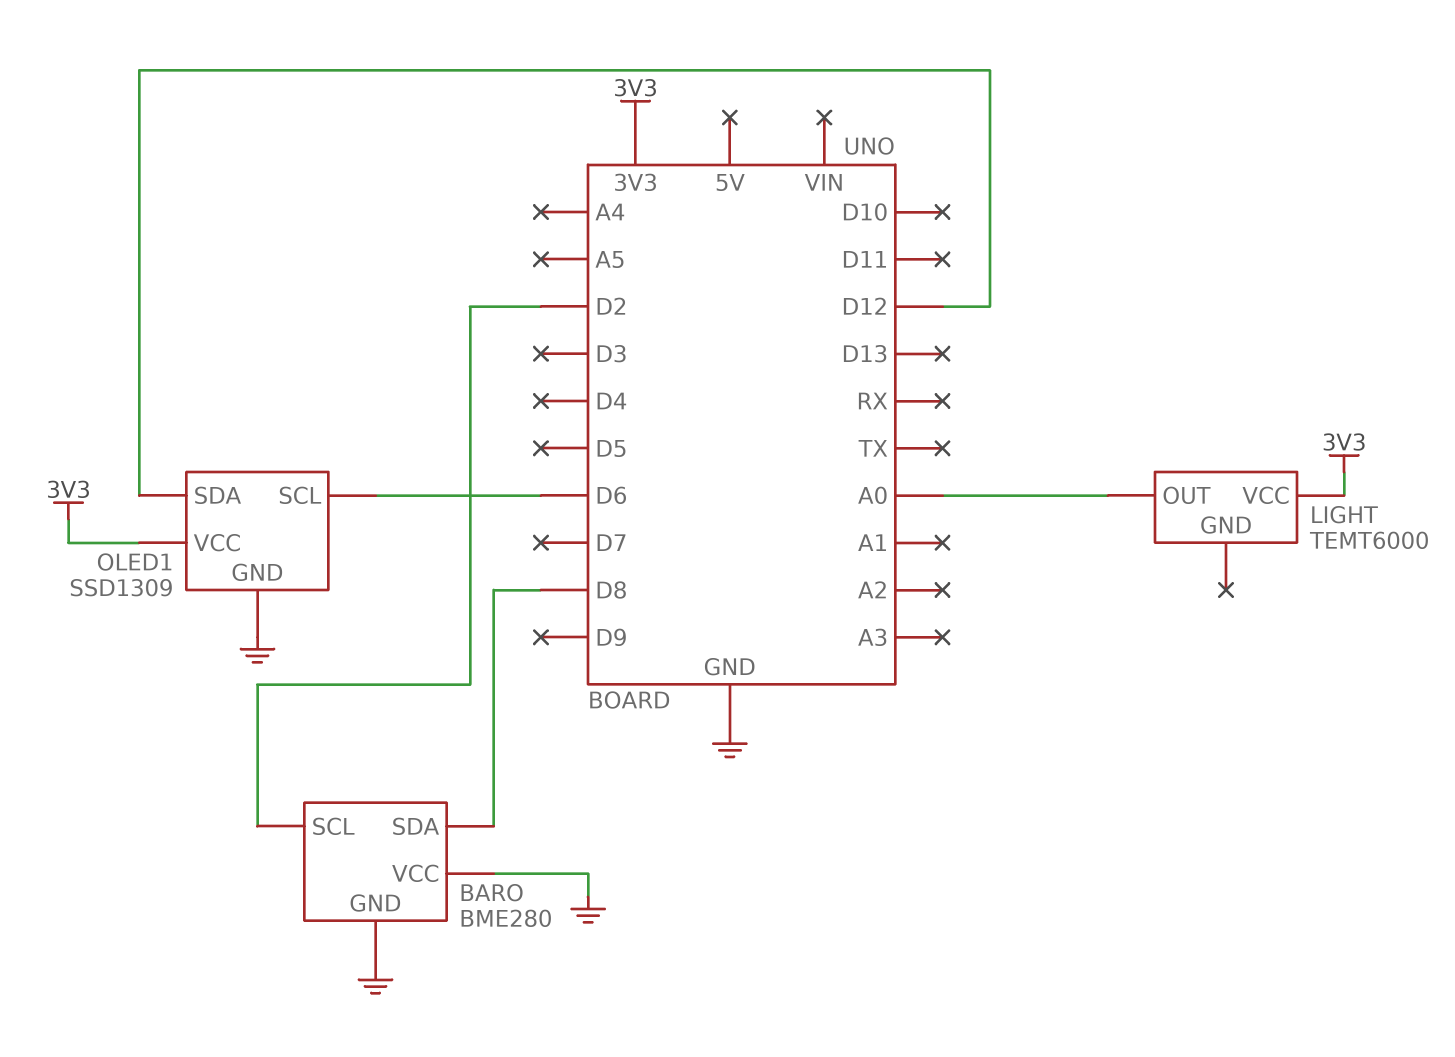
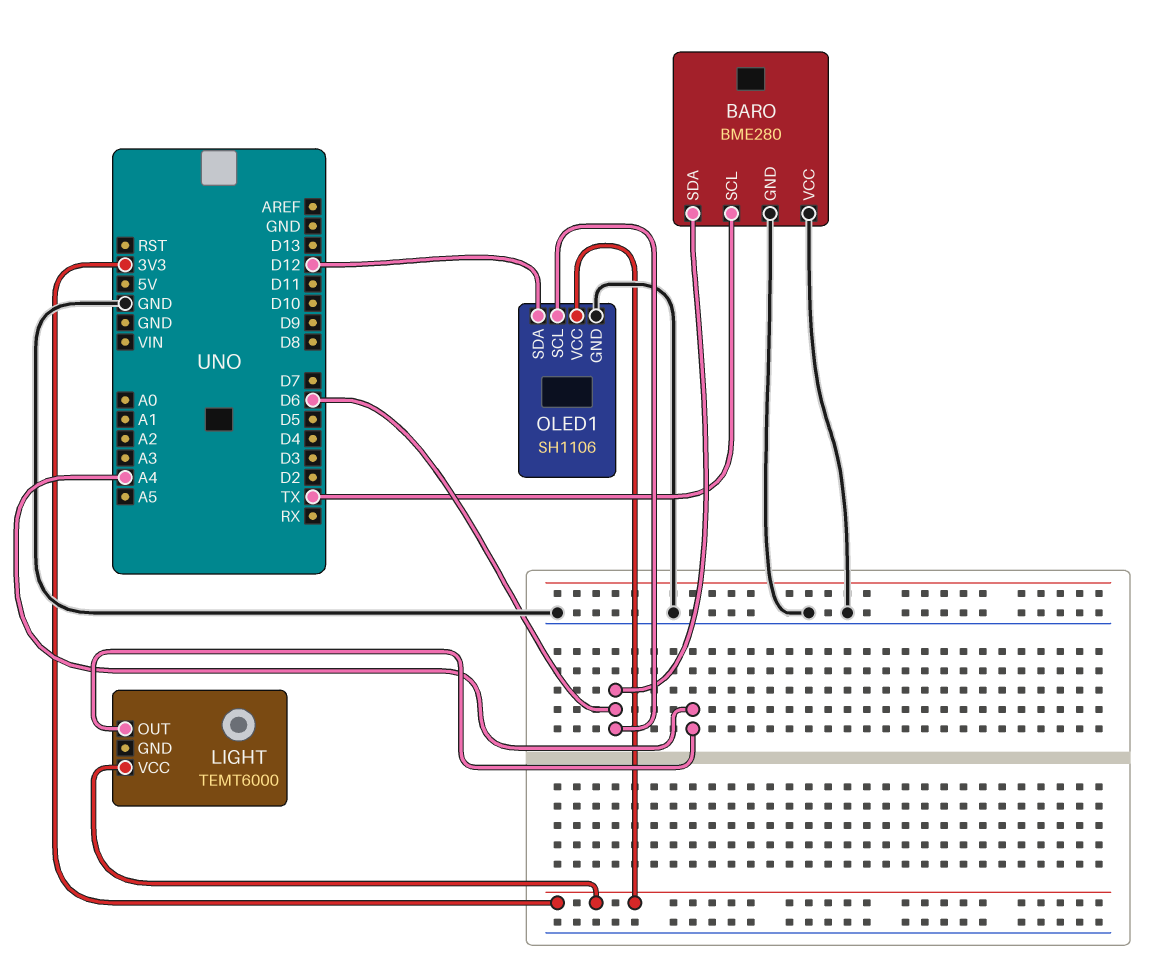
BARO pin SCL: D2 -> TX
BARO pin SDA: D8 -> D6
LIGHT pin OUT: A0 -> A4
OLED1: SSD1309 -> SH1106

